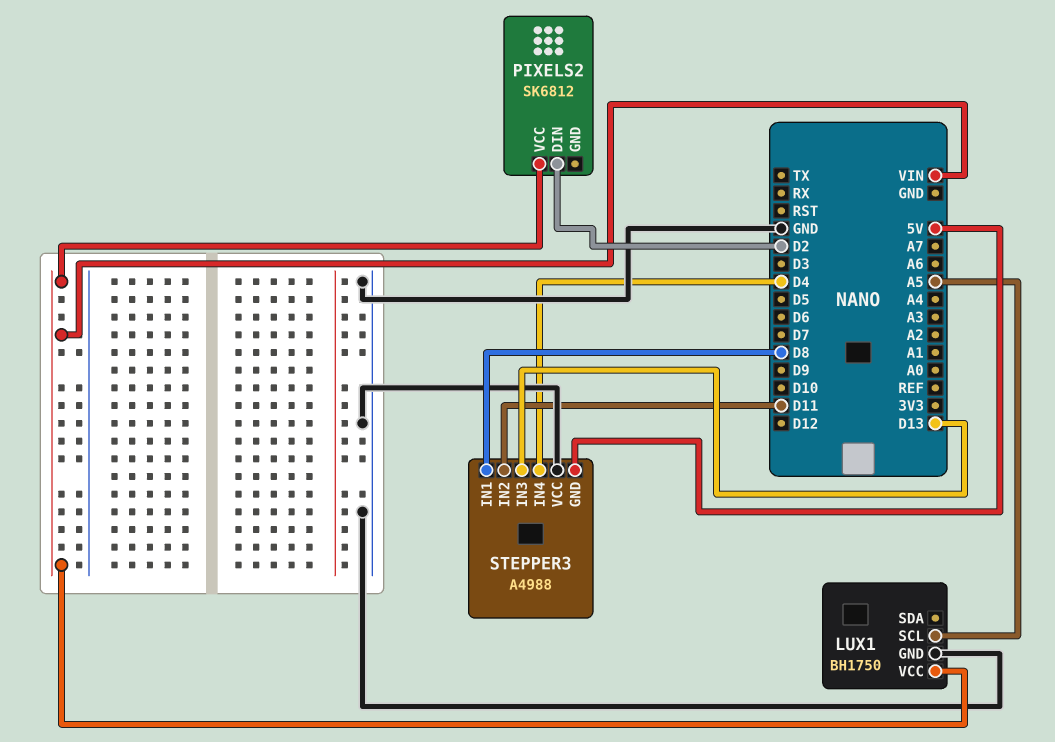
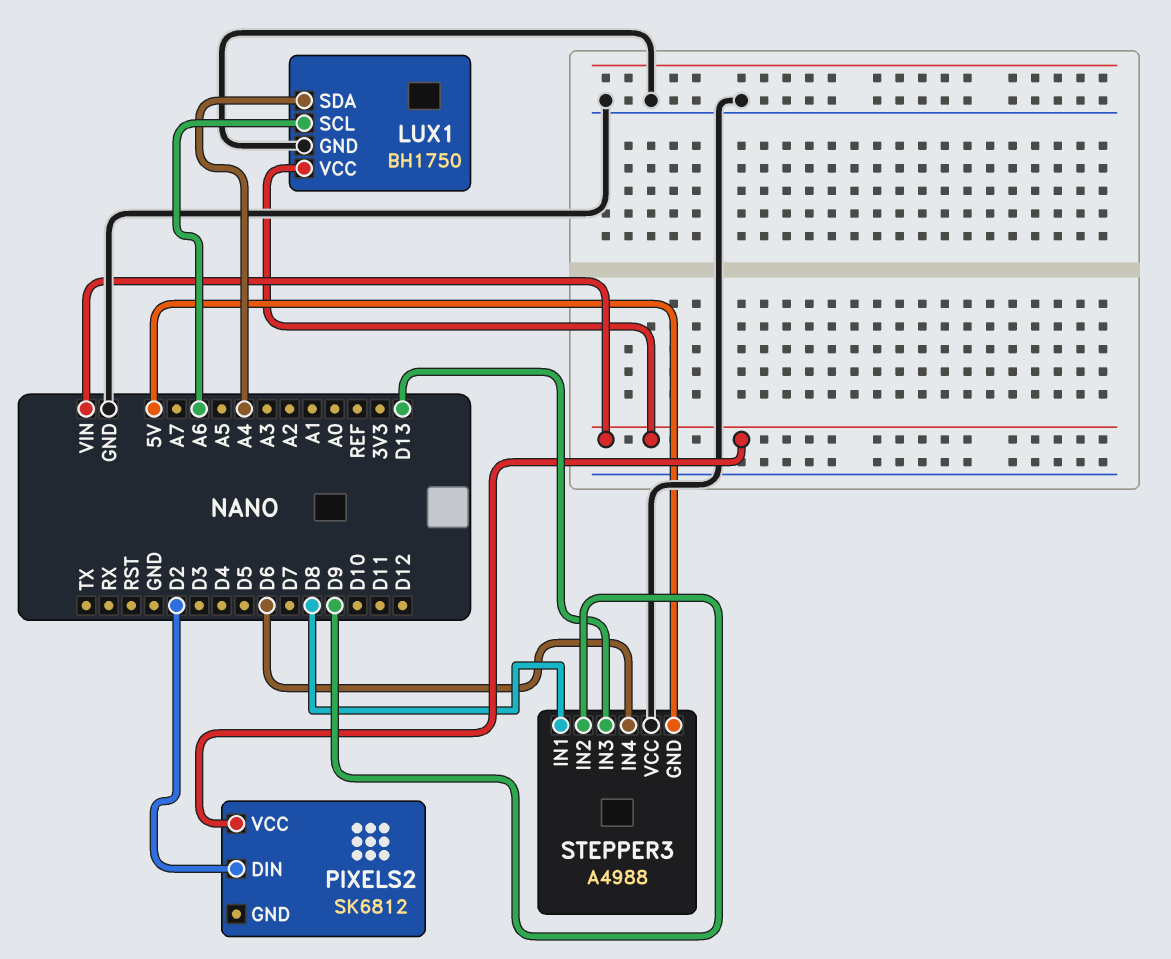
LUX1 pin SCL: A5 -> A6
LUX1 pin SDA: none -> A4
STEPPER3 pin IN2: D11 -> D9
STEPPER3 pin IN4: D4 -> D6

